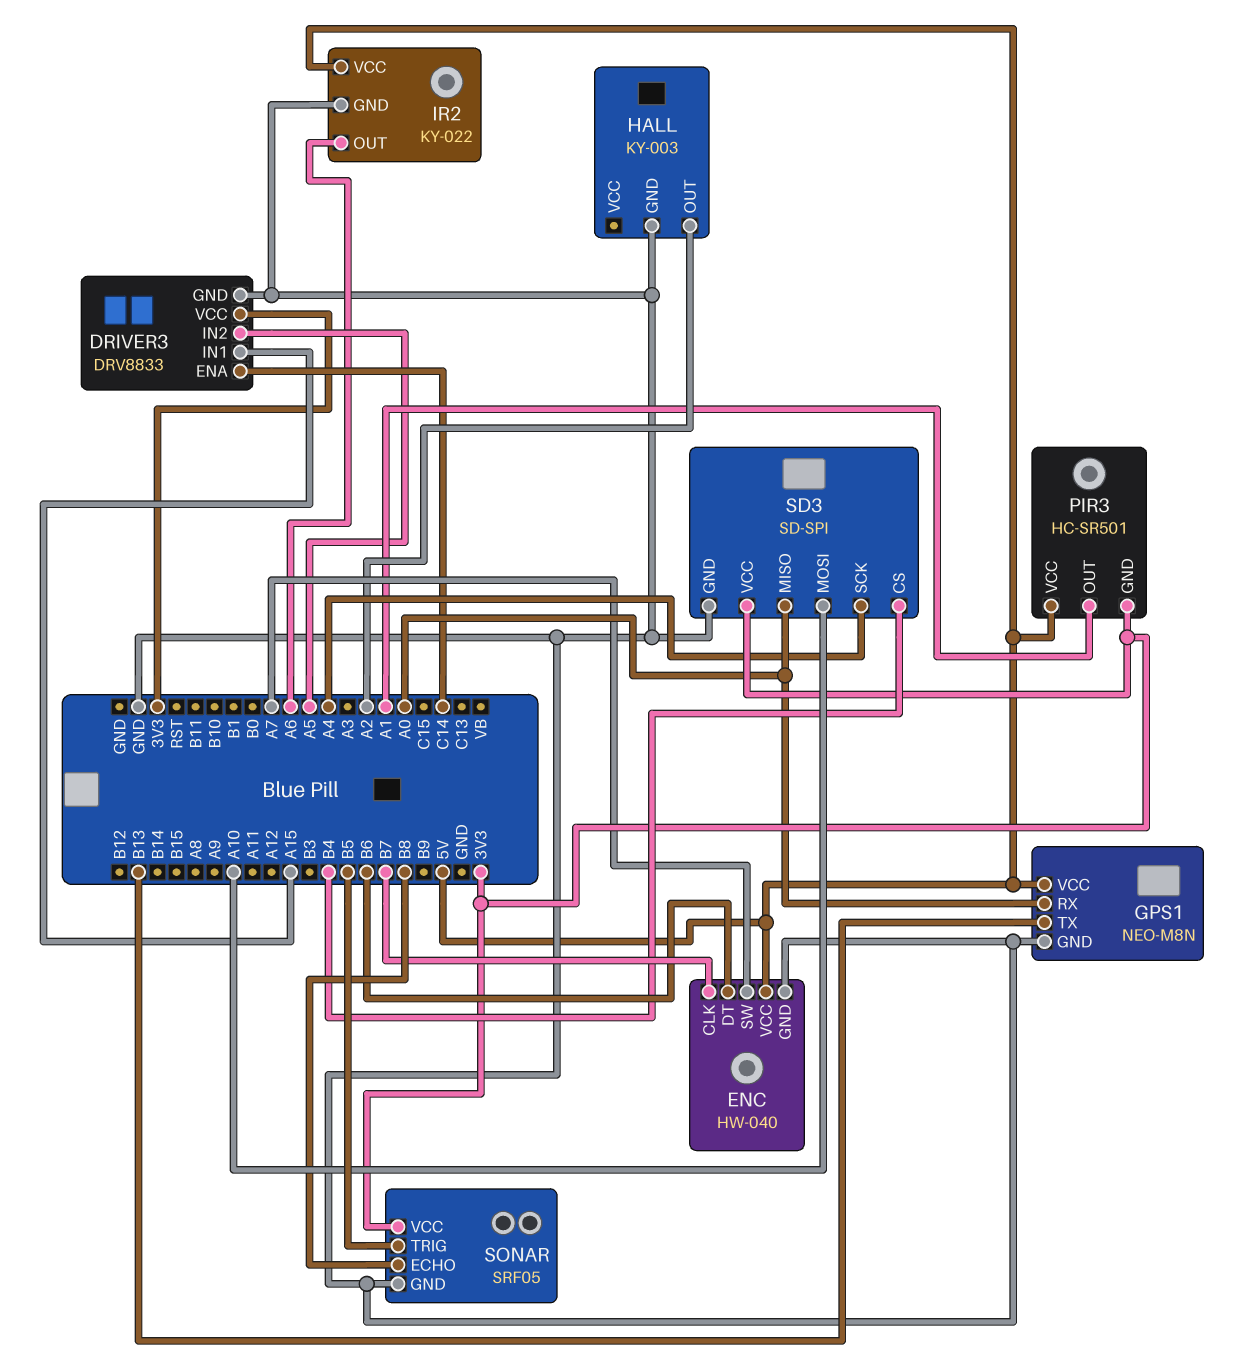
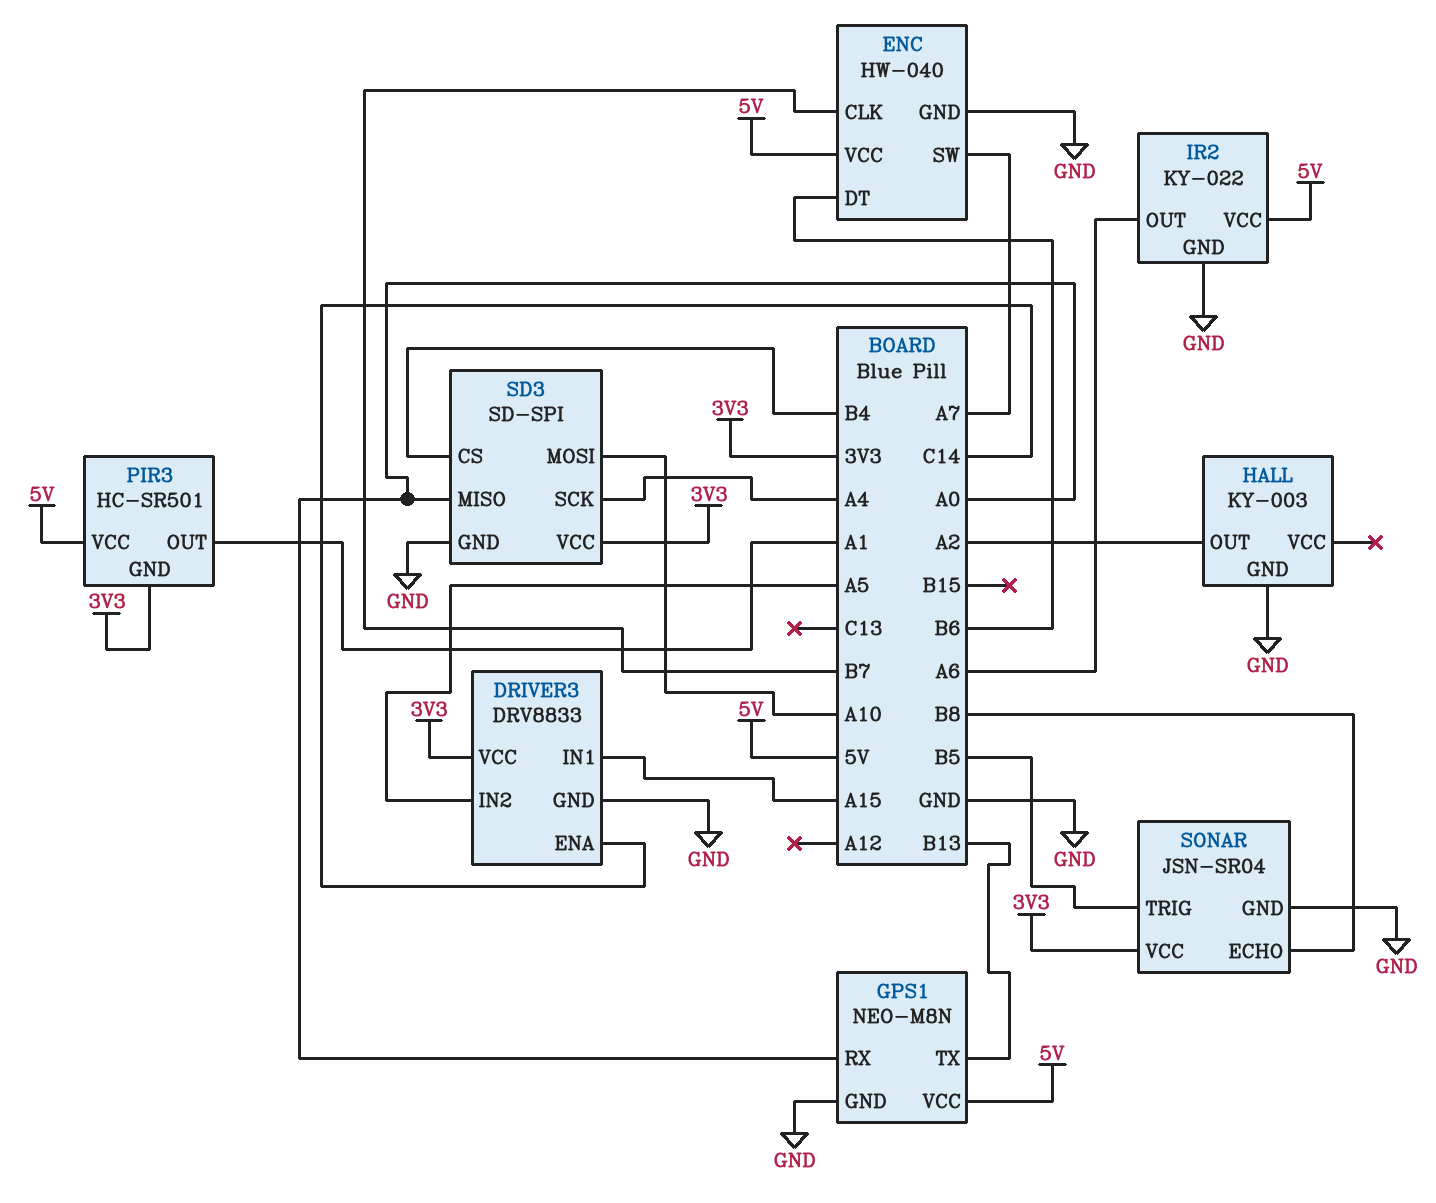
SONAR: SRF05 -> JSN-SR04

